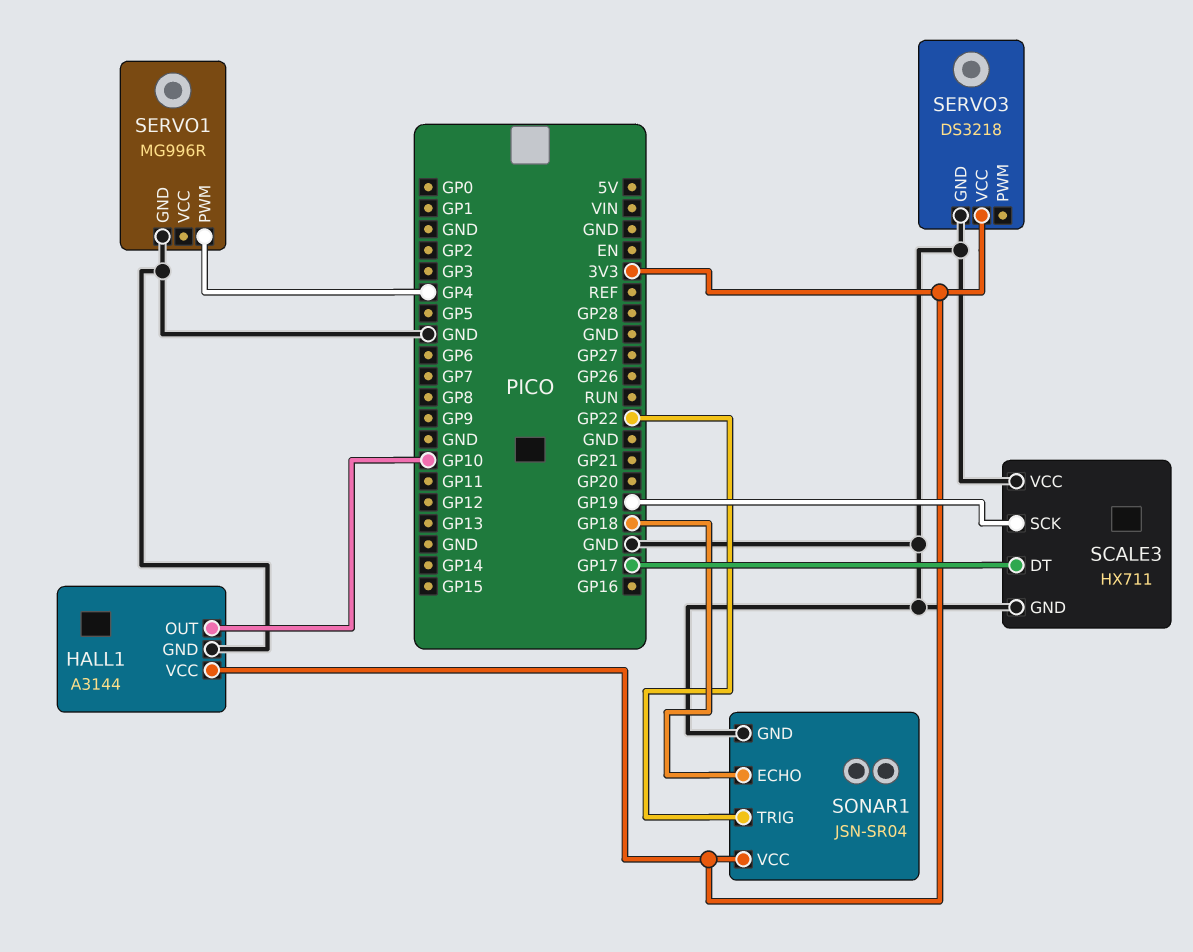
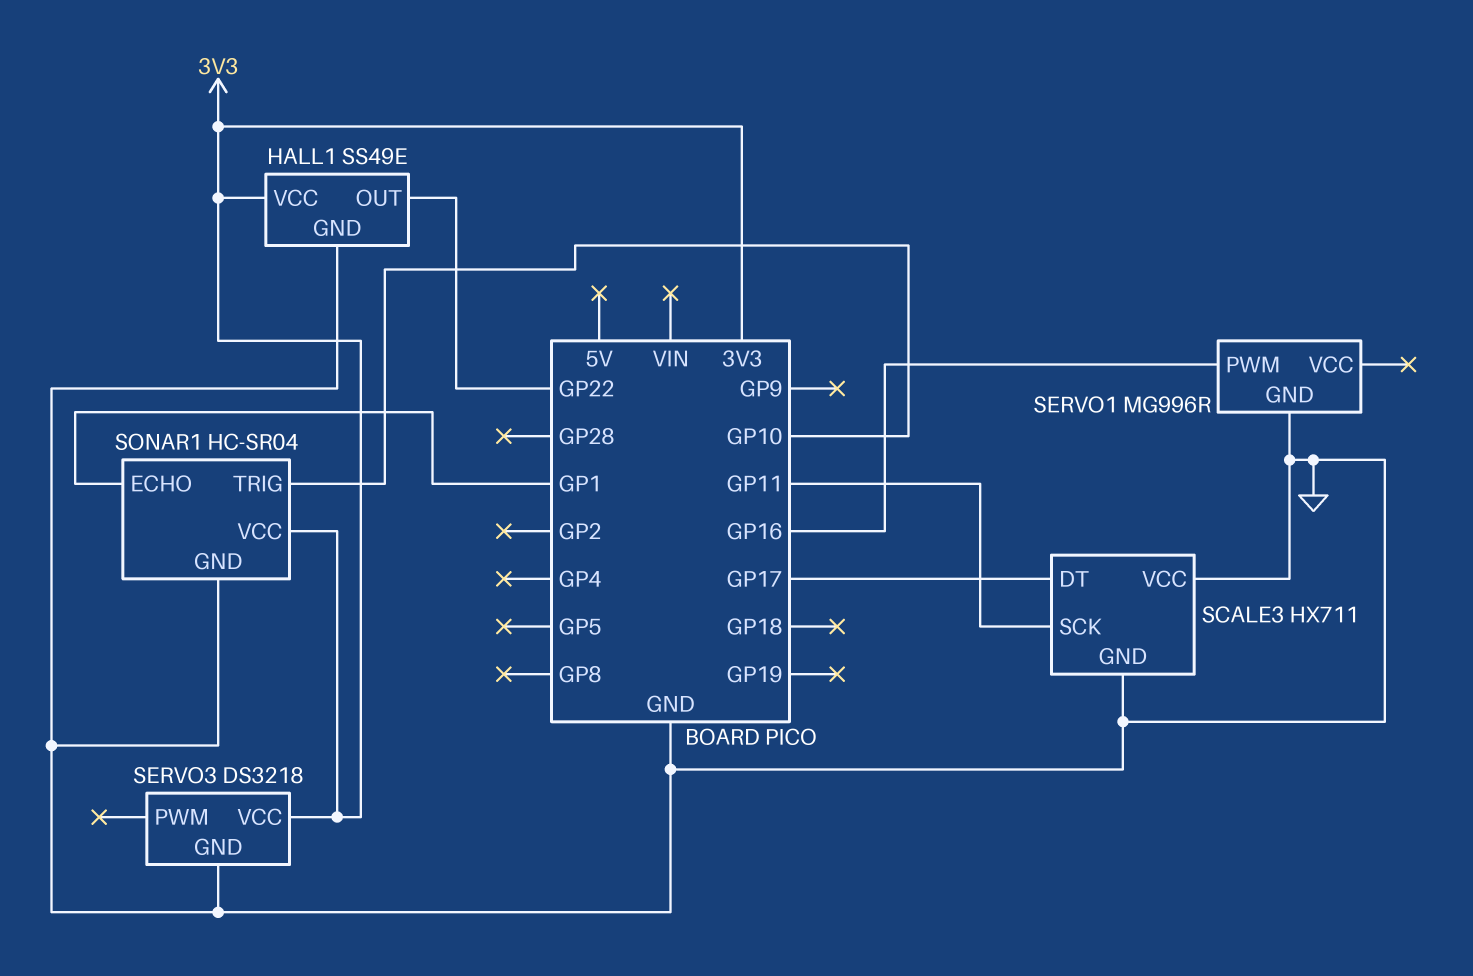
HALL1: A3144 -> SS49E
HALL1 pin OUT: GP10 -> GP22
SCALE3 pin SCK: GP19 -> GP11
SERVO1 pin PWM: GP4 -> GP16
SONAR1: JSN-SR04 -> HC-SR04
SONAR1 pin ECHO: GP18 -> GP1
SONAR1 pin TRIG: GP22 -> GP10

